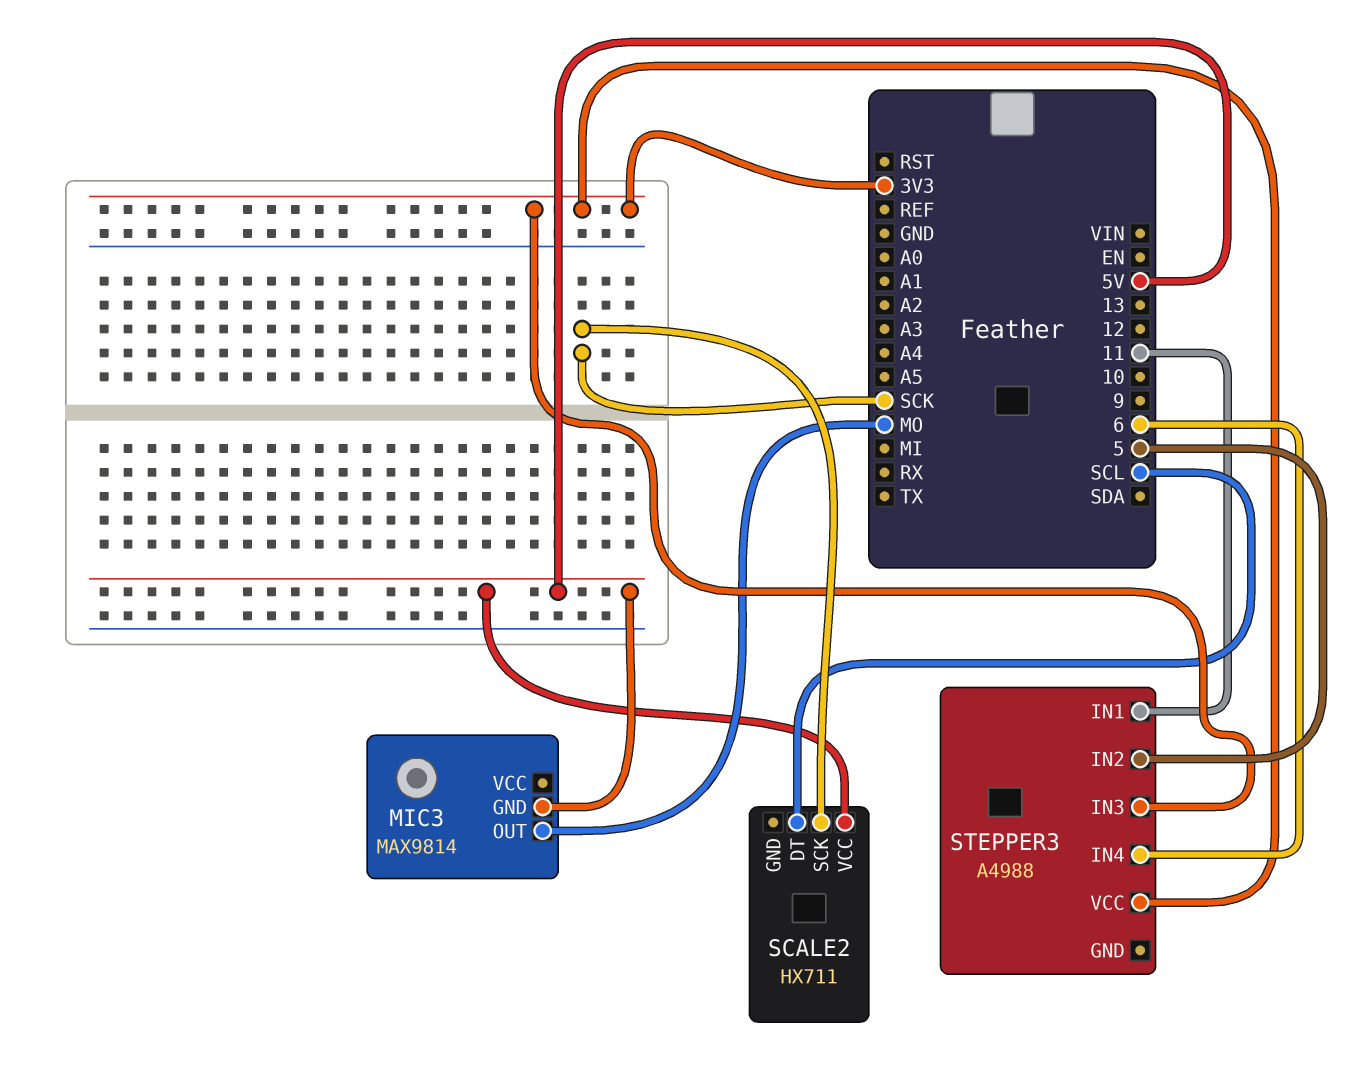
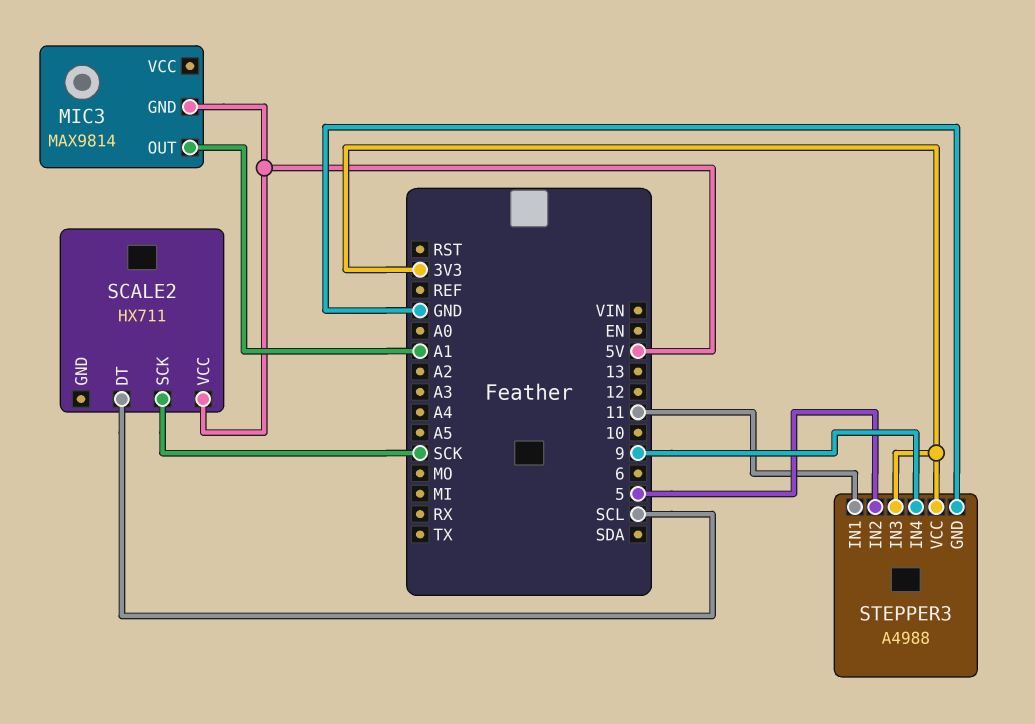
MIC3 pin OUT: MO -> A1
STEPPER3 pin GND: none -> GND
STEPPER3 pin IN4: 6 -> 9

